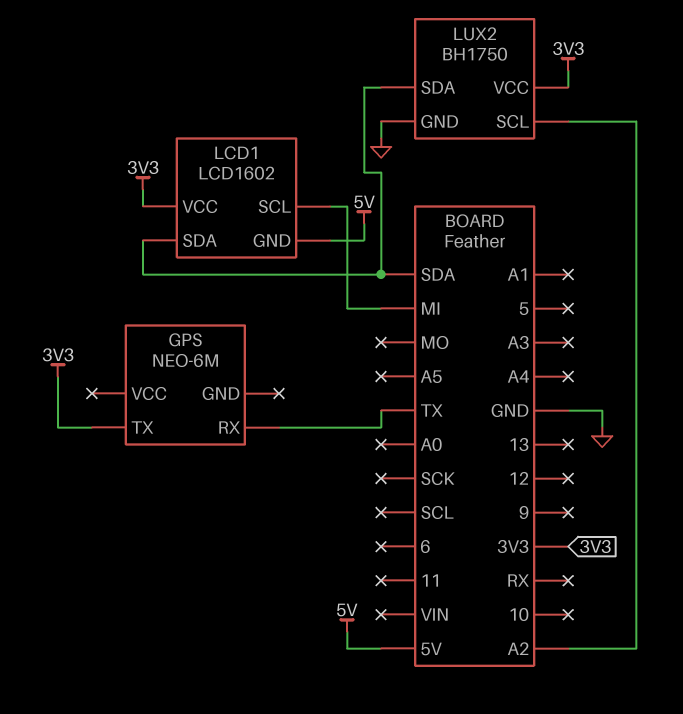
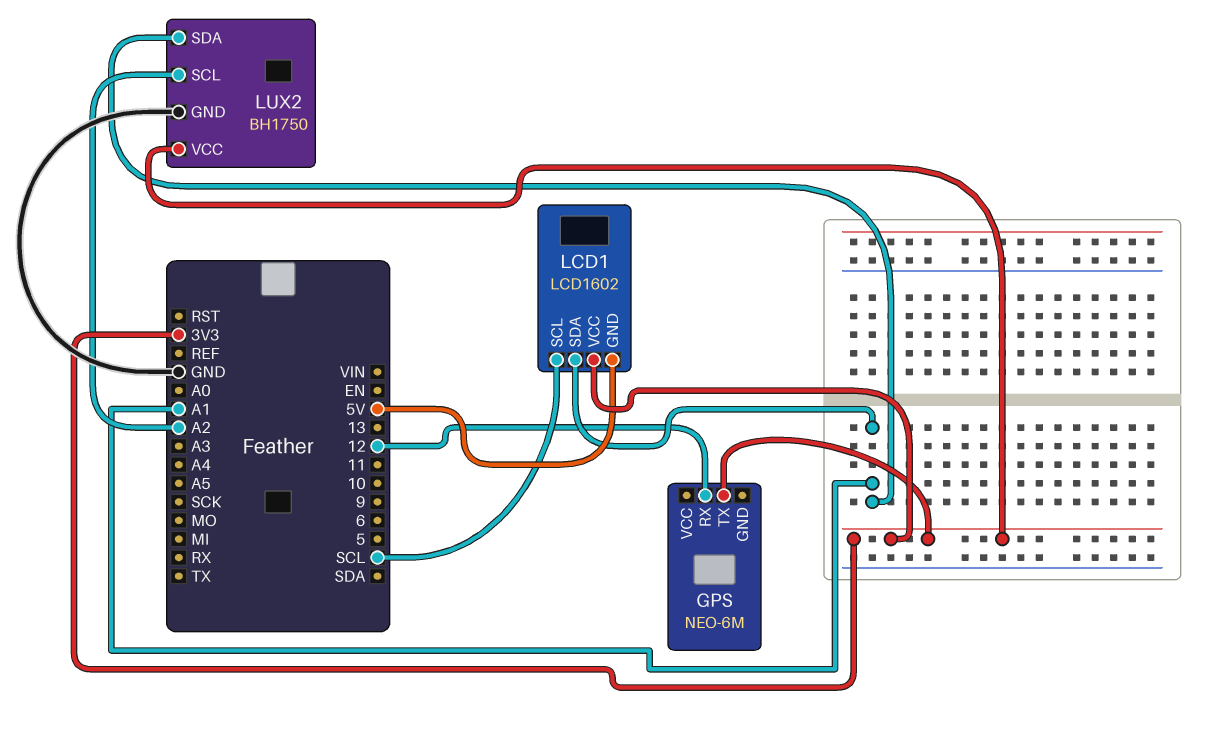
GPS pin RX: TX -> 12
LCD1 pin SCL: MI -> SCL
LCD1 pin SDA: SDA -> A1
LUX2 pin SDA: SDA -> A1

